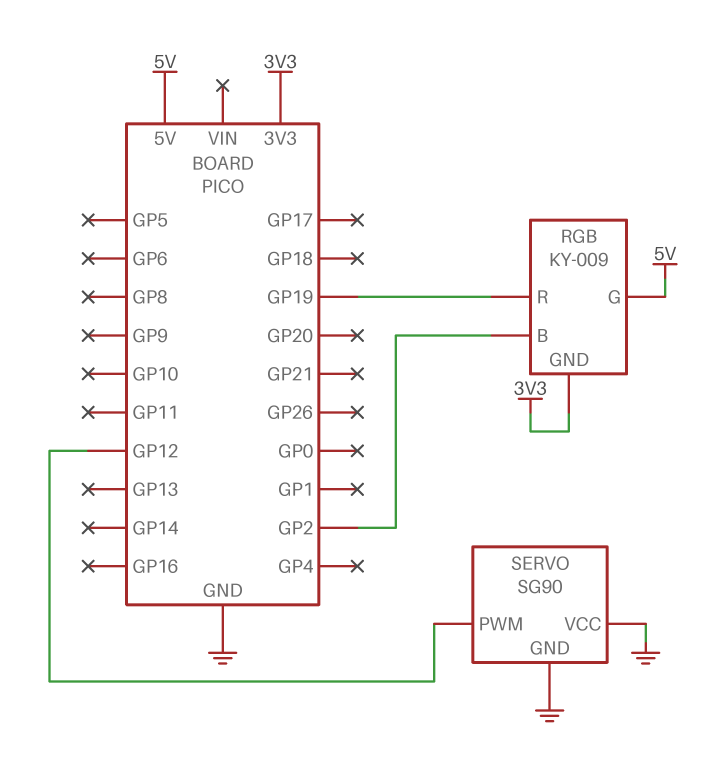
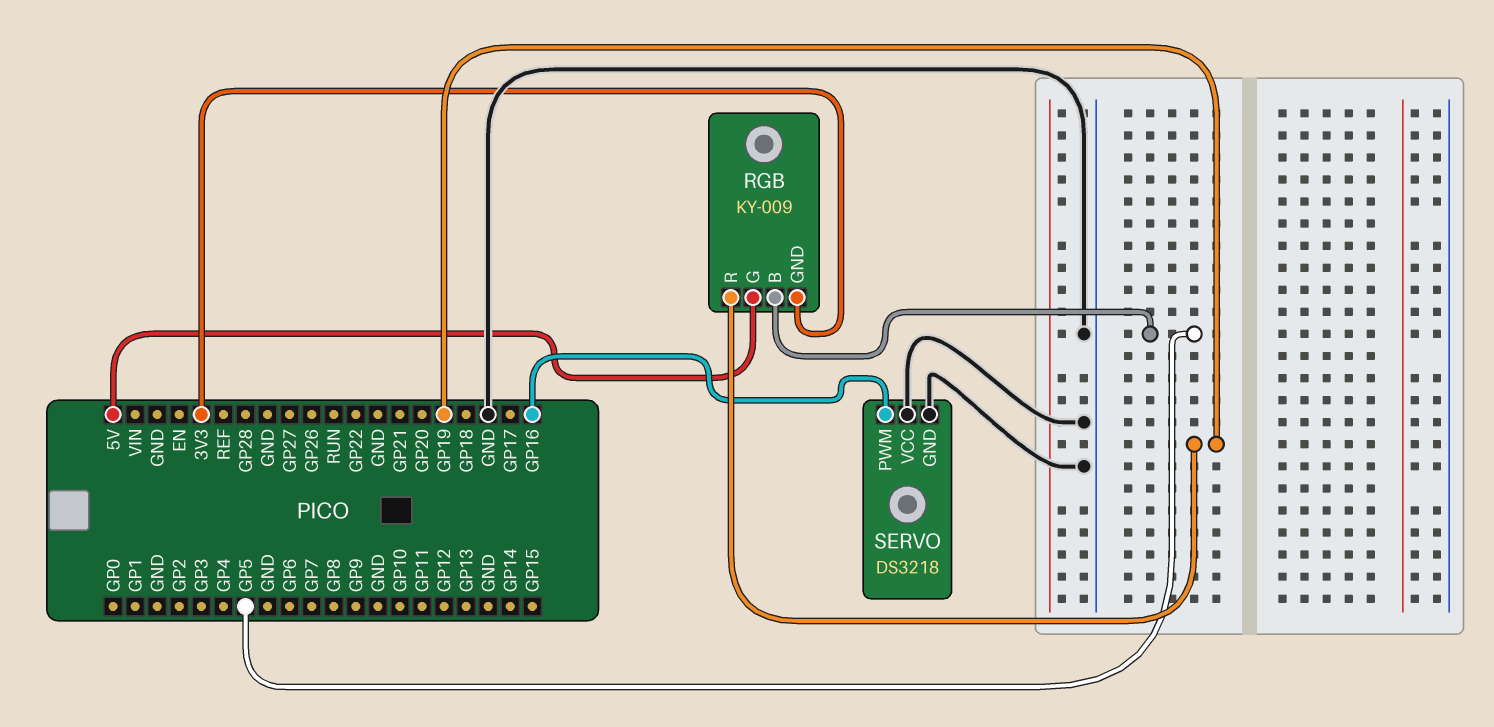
RGB pin B: GP2 -> GP5
SERVO: SG90 -> DS3218
SERVO pin PWM: GP12 -> GP16

